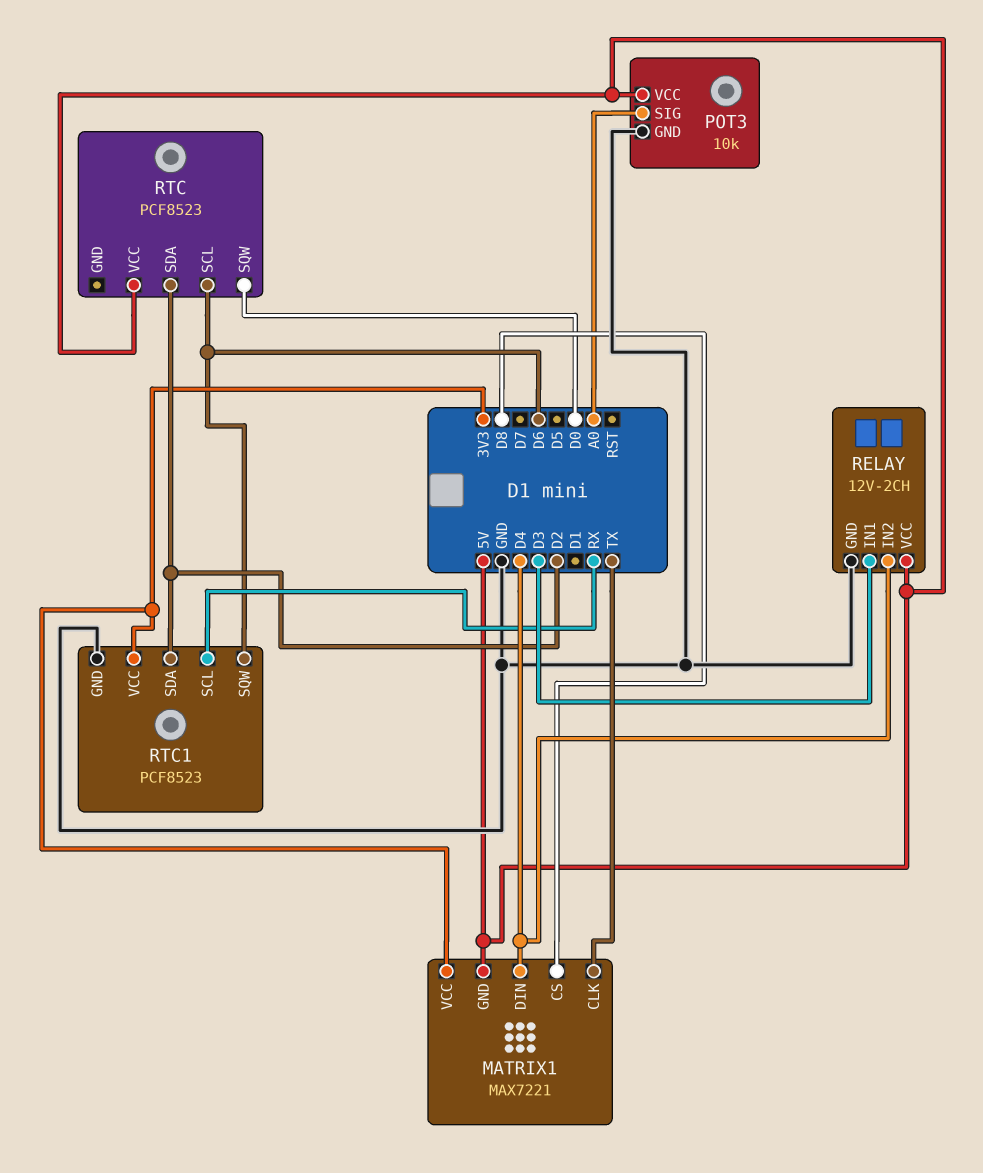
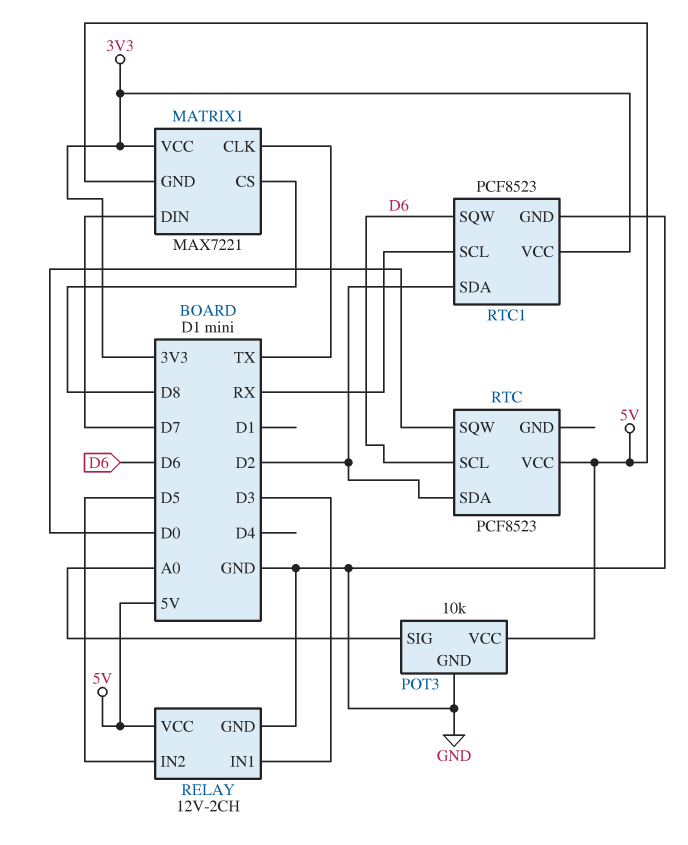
MATRIX1 pin DIN: D4 -> D7
RELAY pin IN2: D4 -> D5

